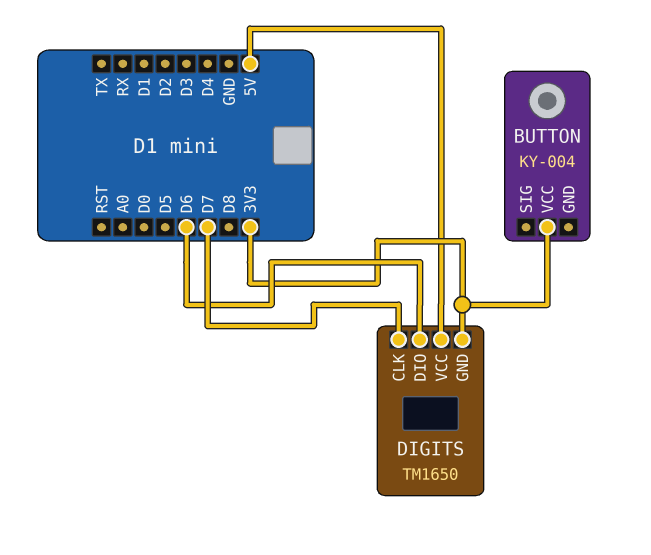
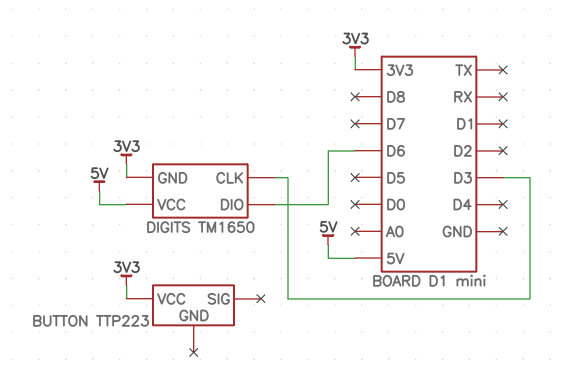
BUTTON: KY-004 -> TTP223
DIGITS pin CLK: D7 -> D3

